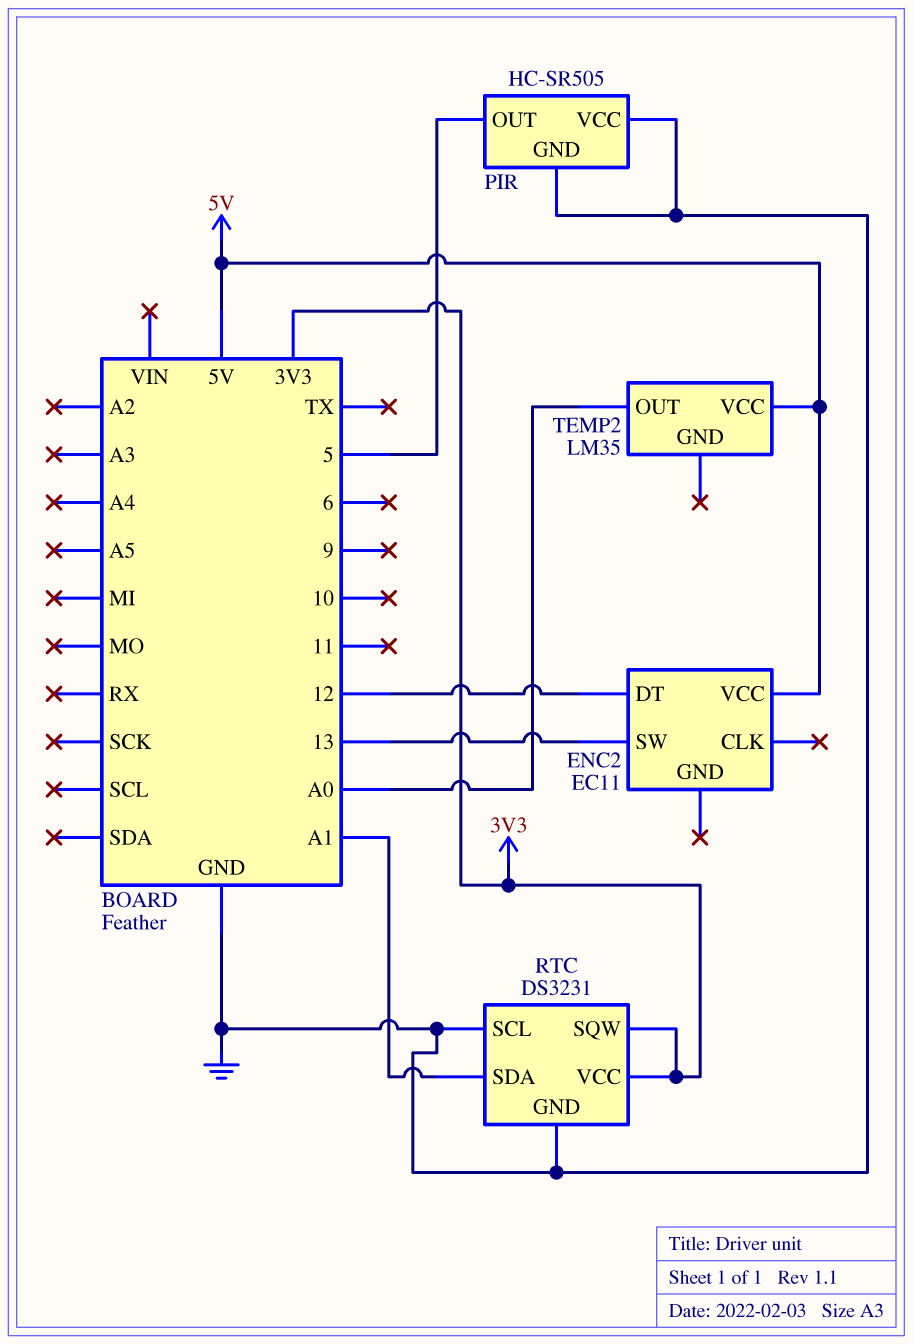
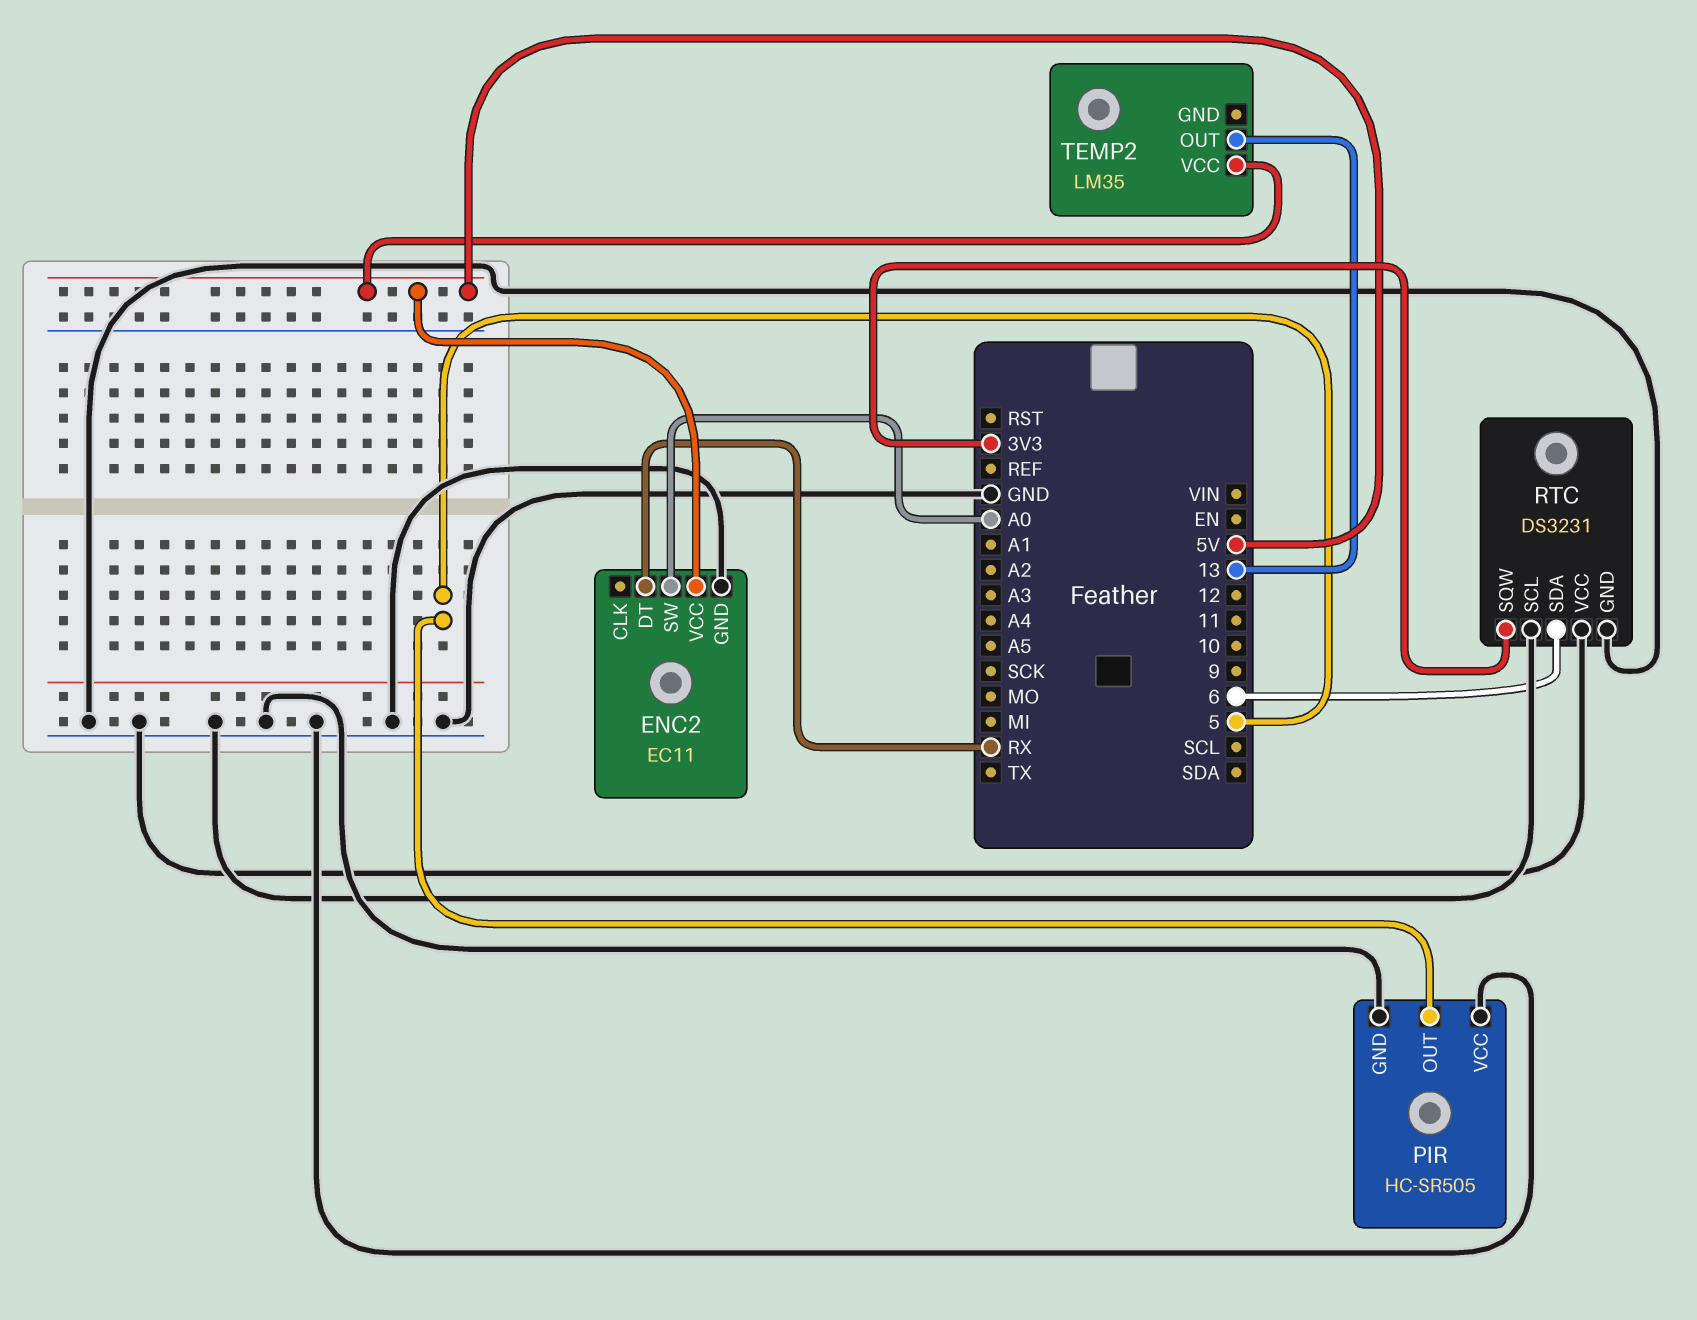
ENC2 pin DT: 12 -> RX
ENC2 pin GND: none -> GND
ENC2 pin SW: 13 -> A0
RTC pin SDA: A1 -> 6
RTC pin VCC: 3V3 -> GND
TEMP2 pin OUT: A0 -> 13

